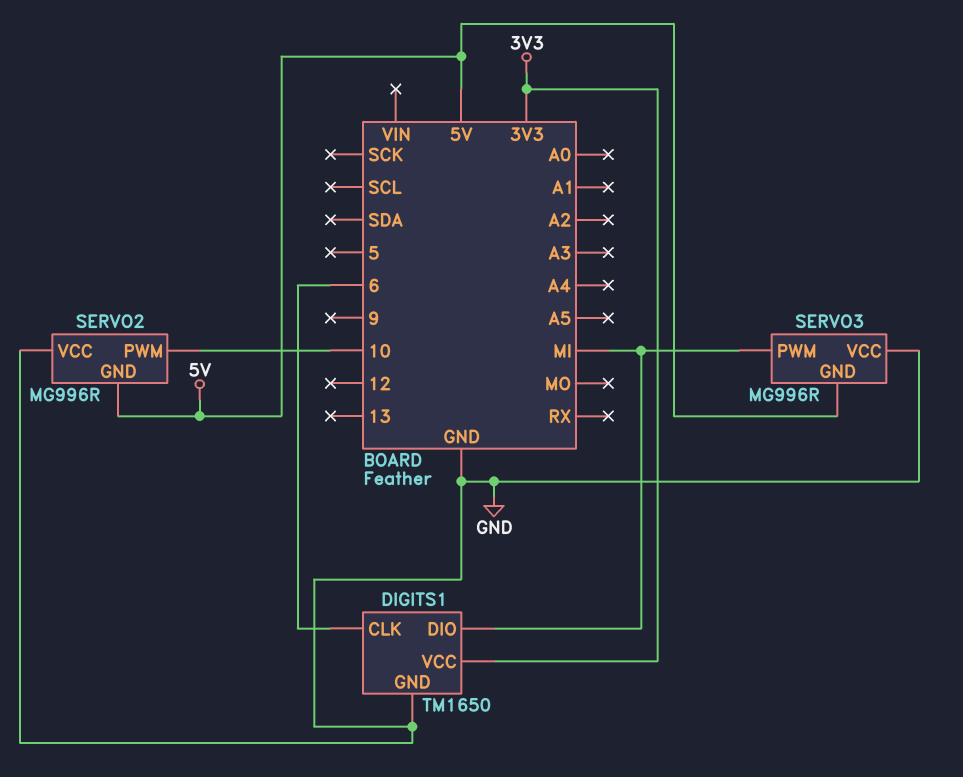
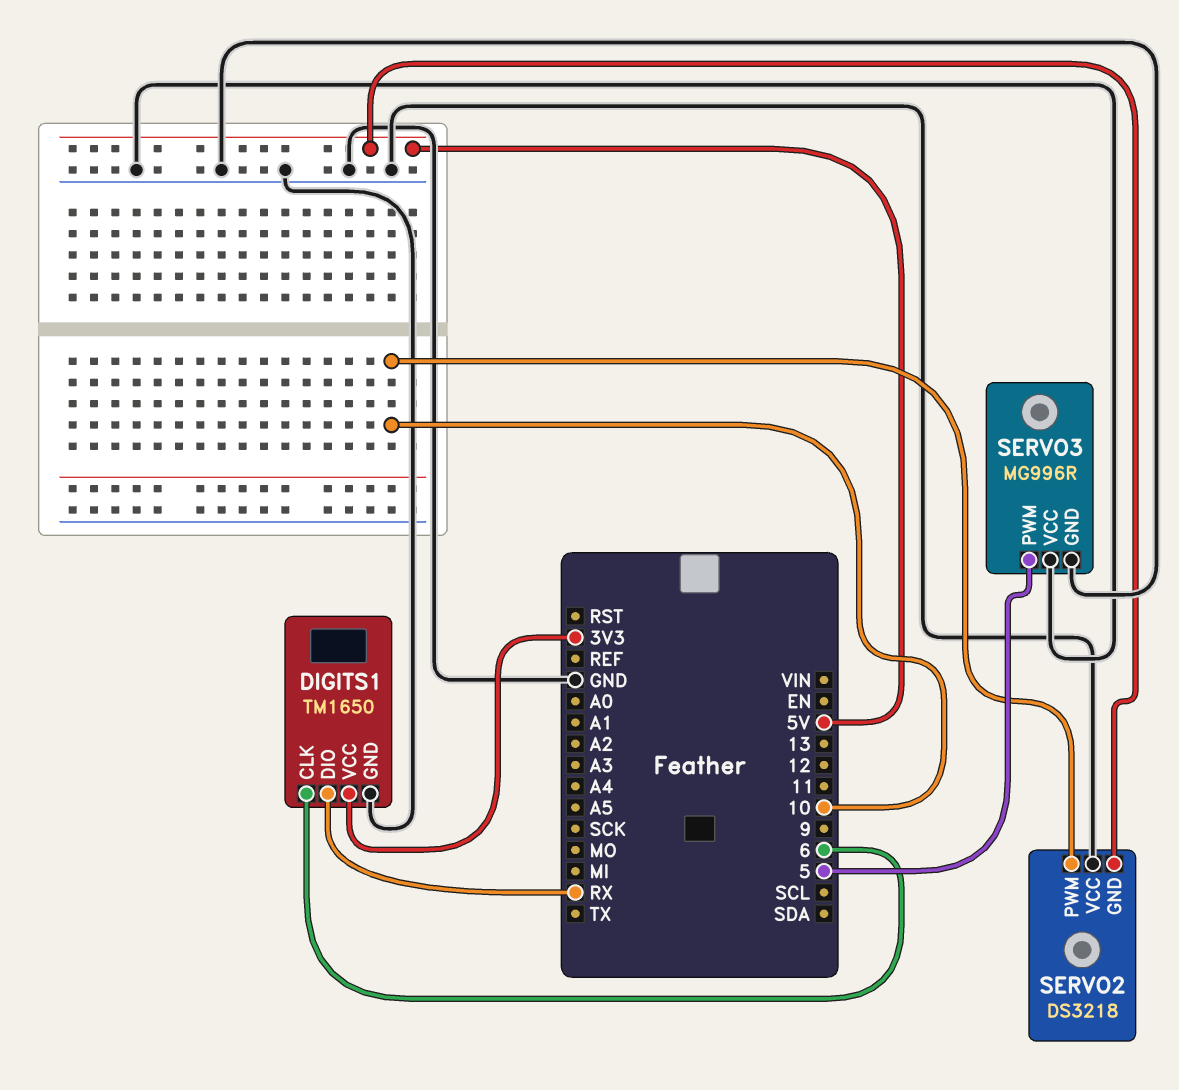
DIGITS1 pin DIO: MI -> RX
SERVO2: MG996R -> DS3218
SERVO3 pin GND: 5V -> GND
SERVO3 pin PWM: MI -> 5

